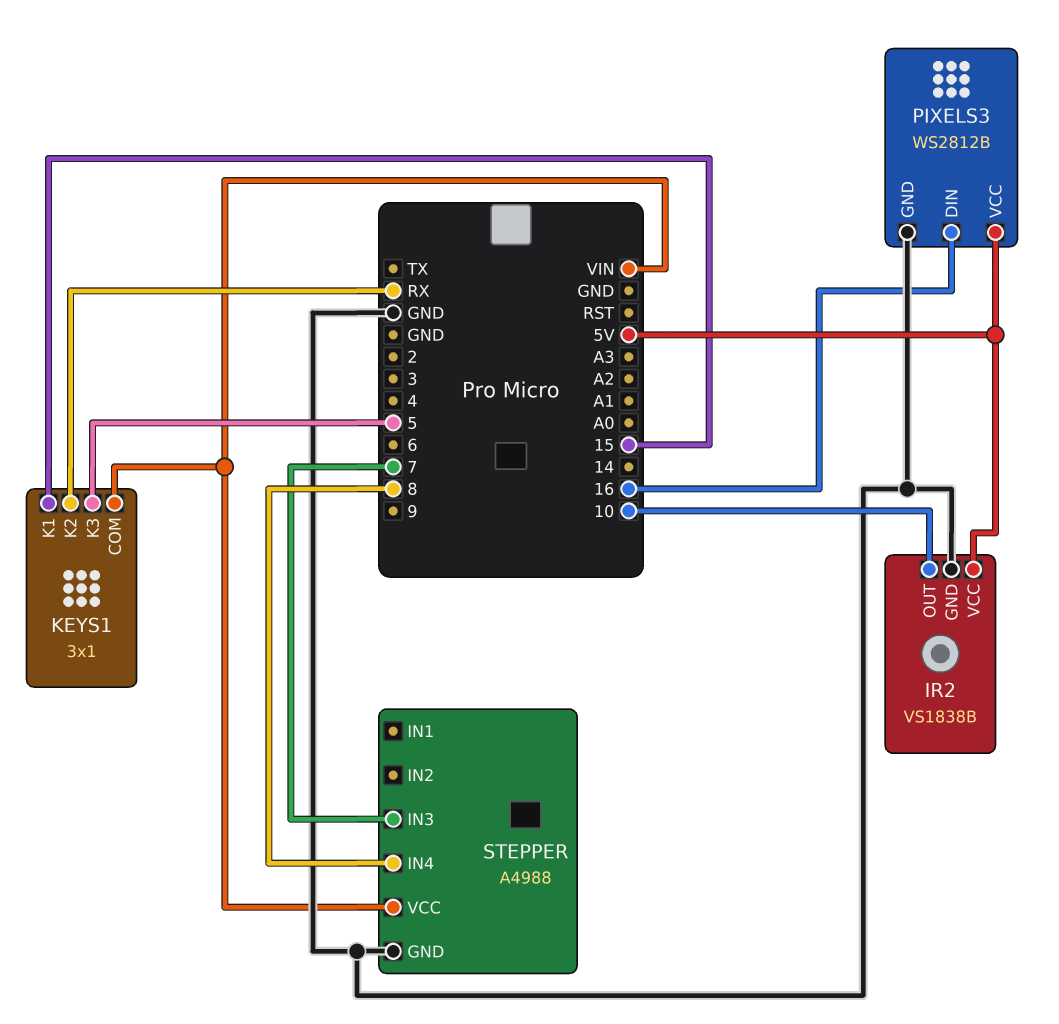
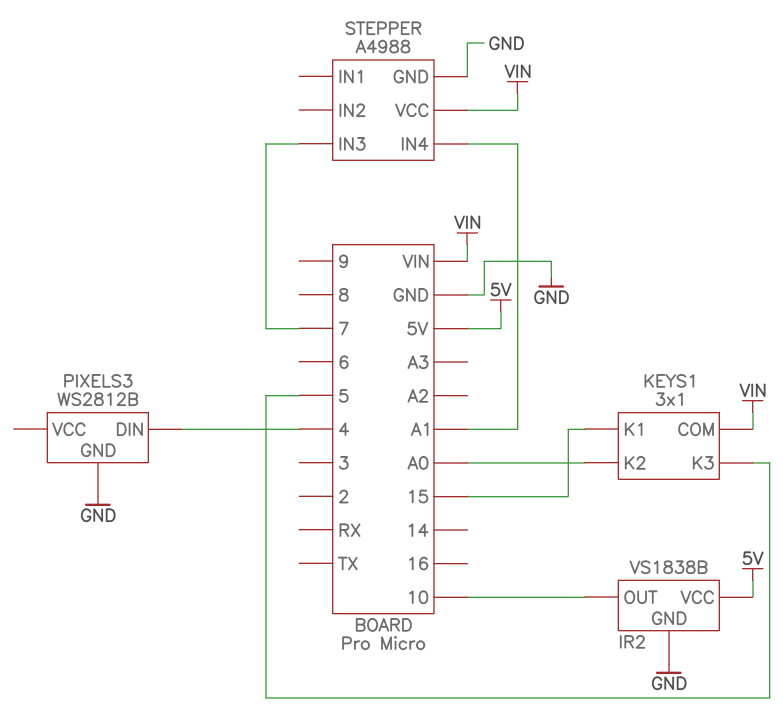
KEYS1 pin K2: RX -> A0
PIXELS3 pin DIN: 16 -> 4
PIXELS3 pin VCC: 5V -> none
STEPPER pin IN4: 8 -> A1

